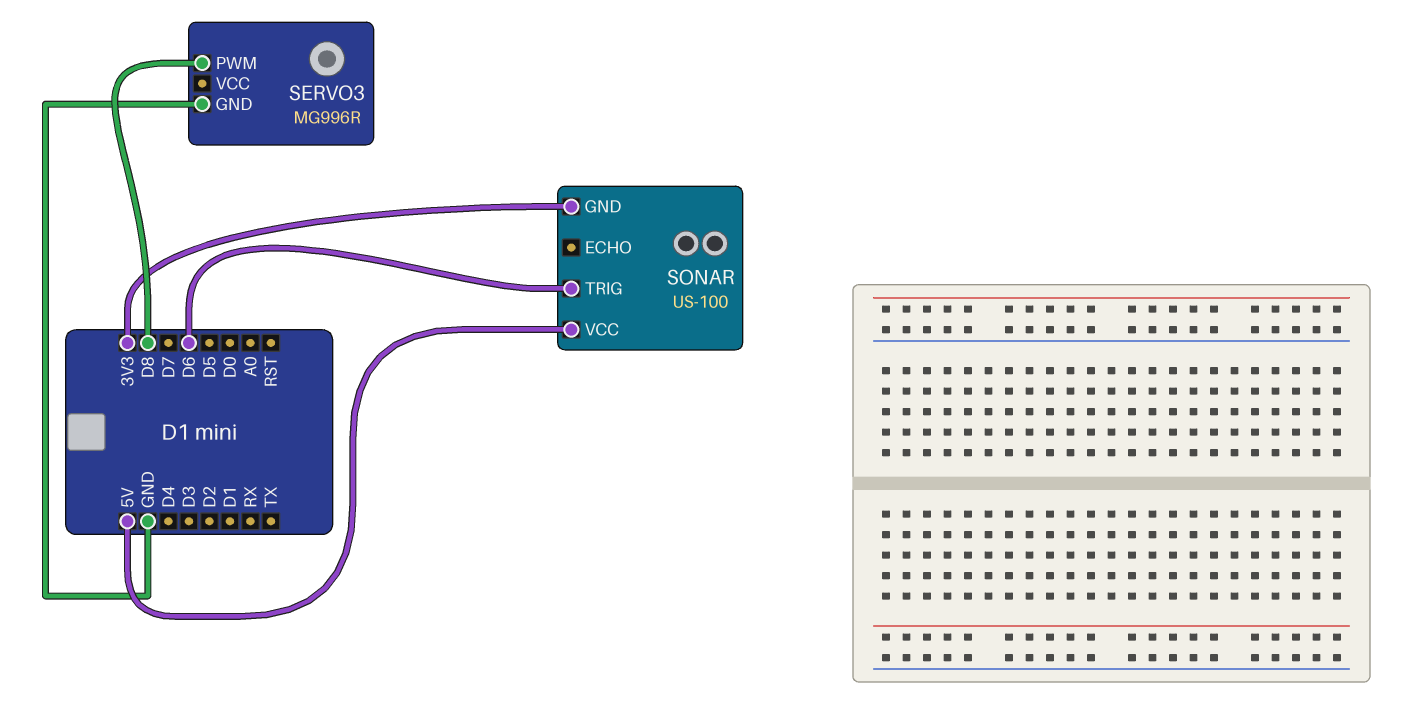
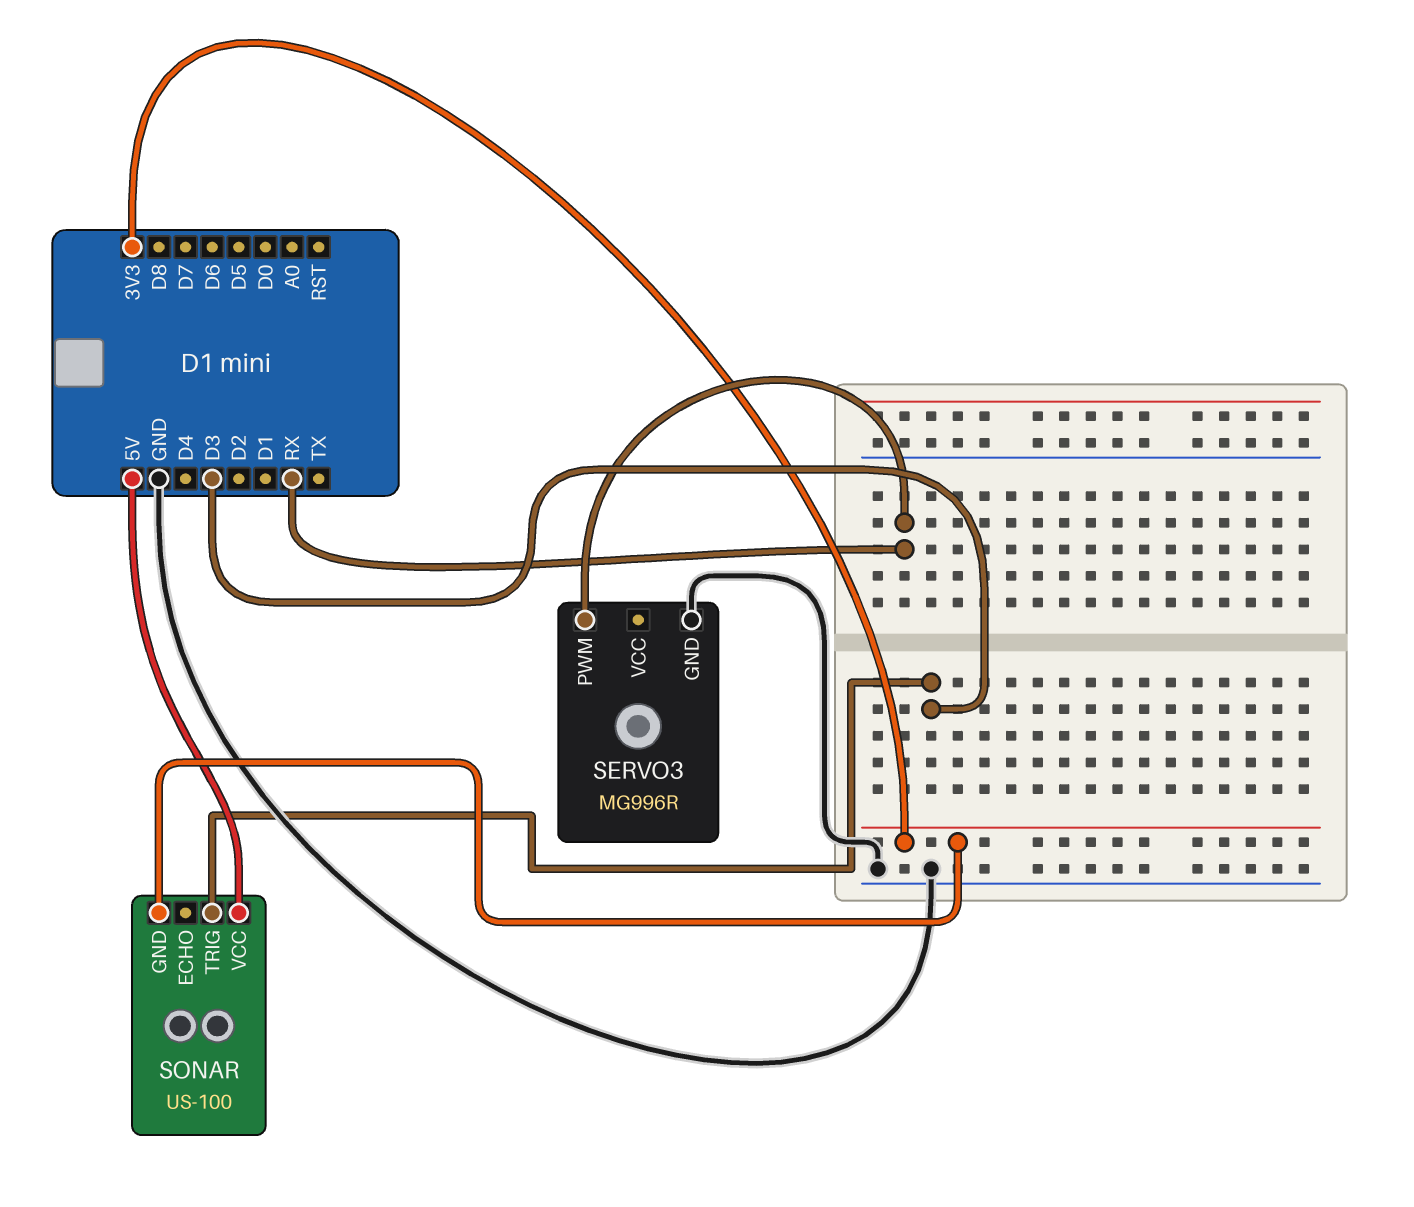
SERVO3 pin PWM: D8 -> RX
SONAR pin TRIG: D6 -> D3

